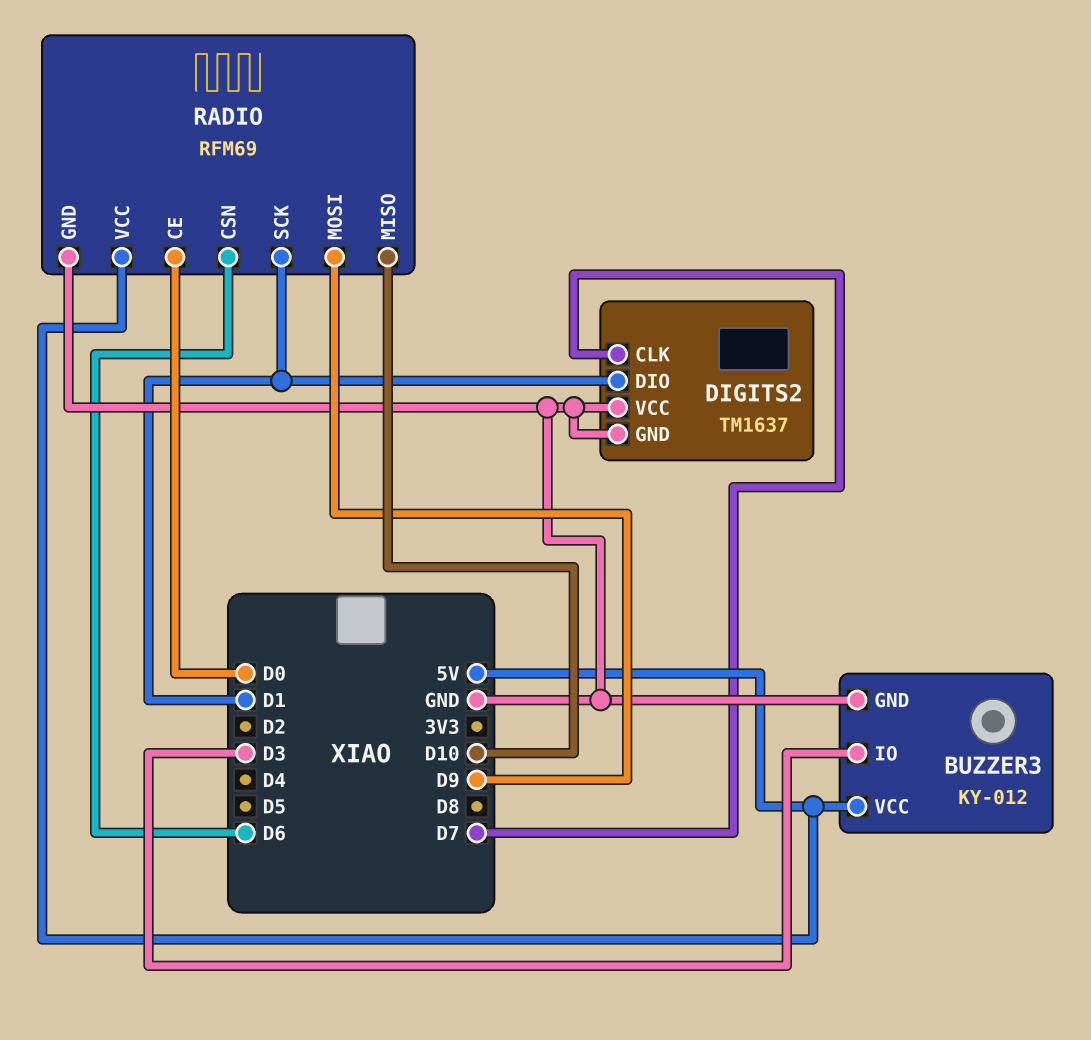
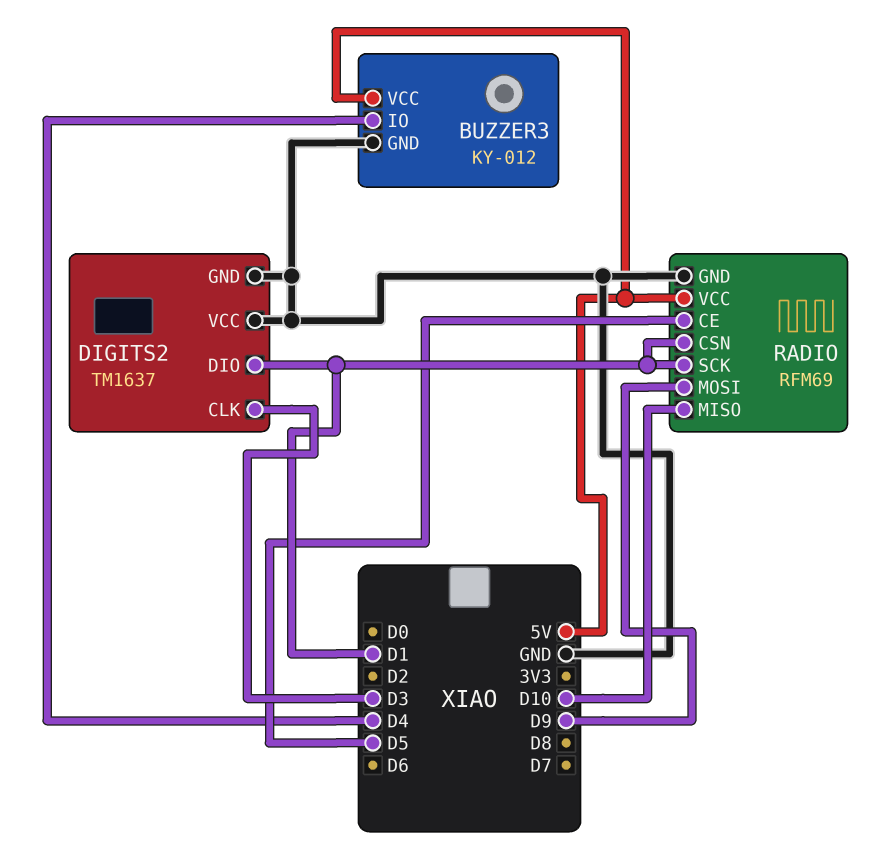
BUZZER3 pin IO: D3 -> D4
DIGITS2 pin CLK: D7 -> D3
RADIO pin CE: D0 -> D5
RADIO pin CSN: D6 -> D1

